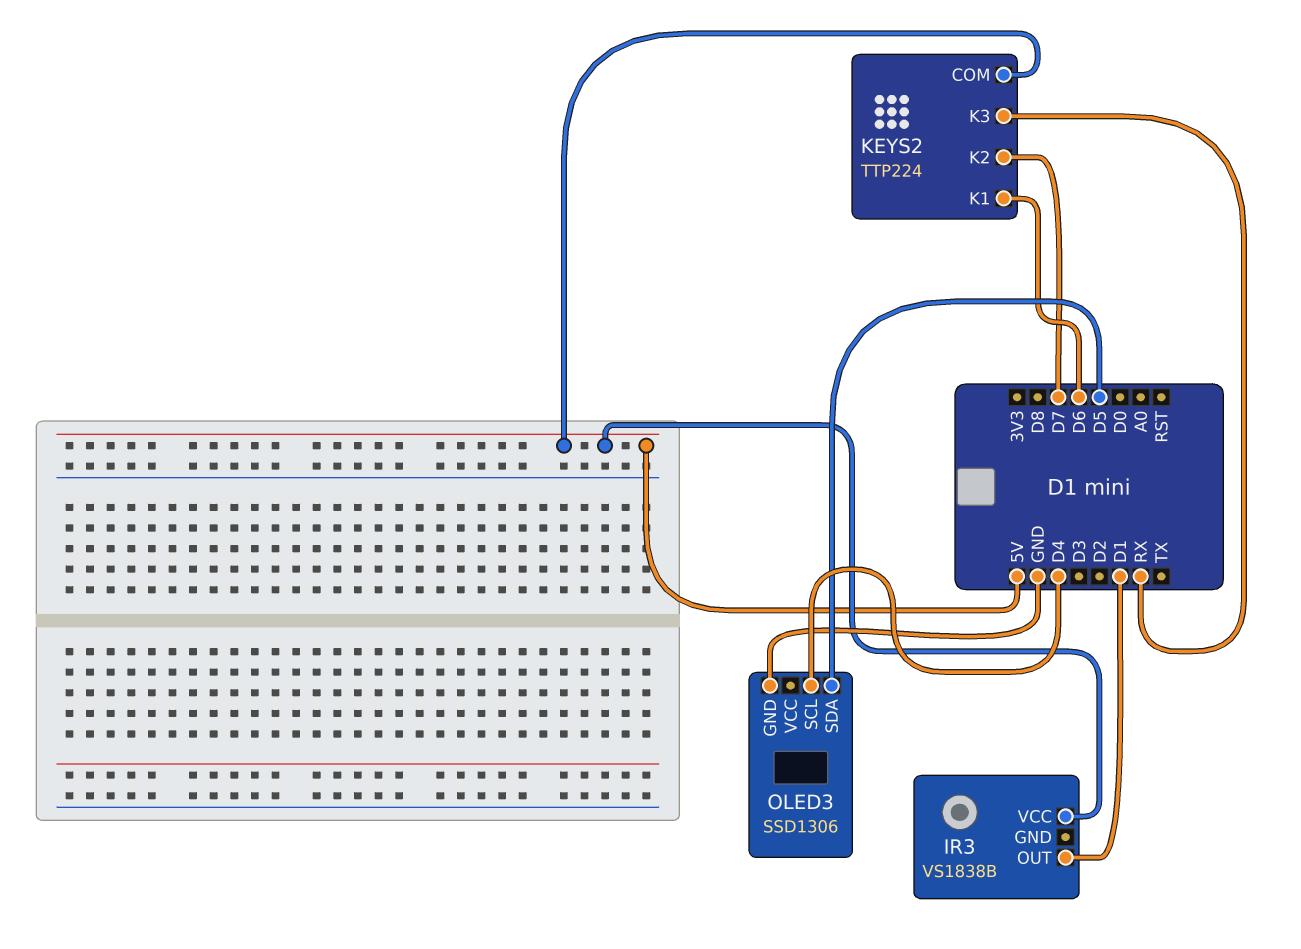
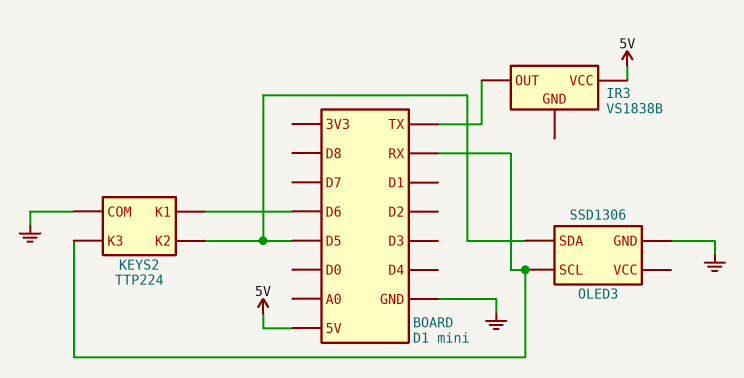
IR3 pin OUT: D1 -> TX
KEYS2 pin COM: 5V -> GND
KEYS2 pin K2: D7 -> D5
OLED3 pin SCL: D4 -> RX

